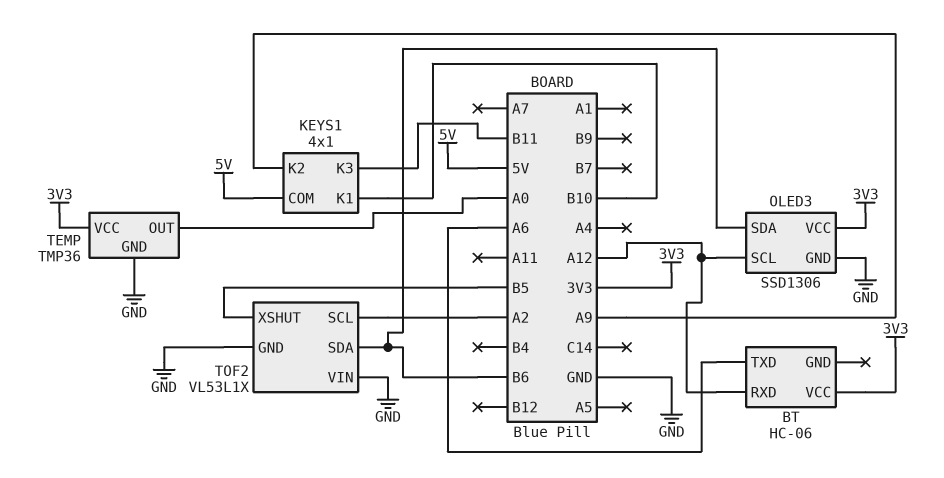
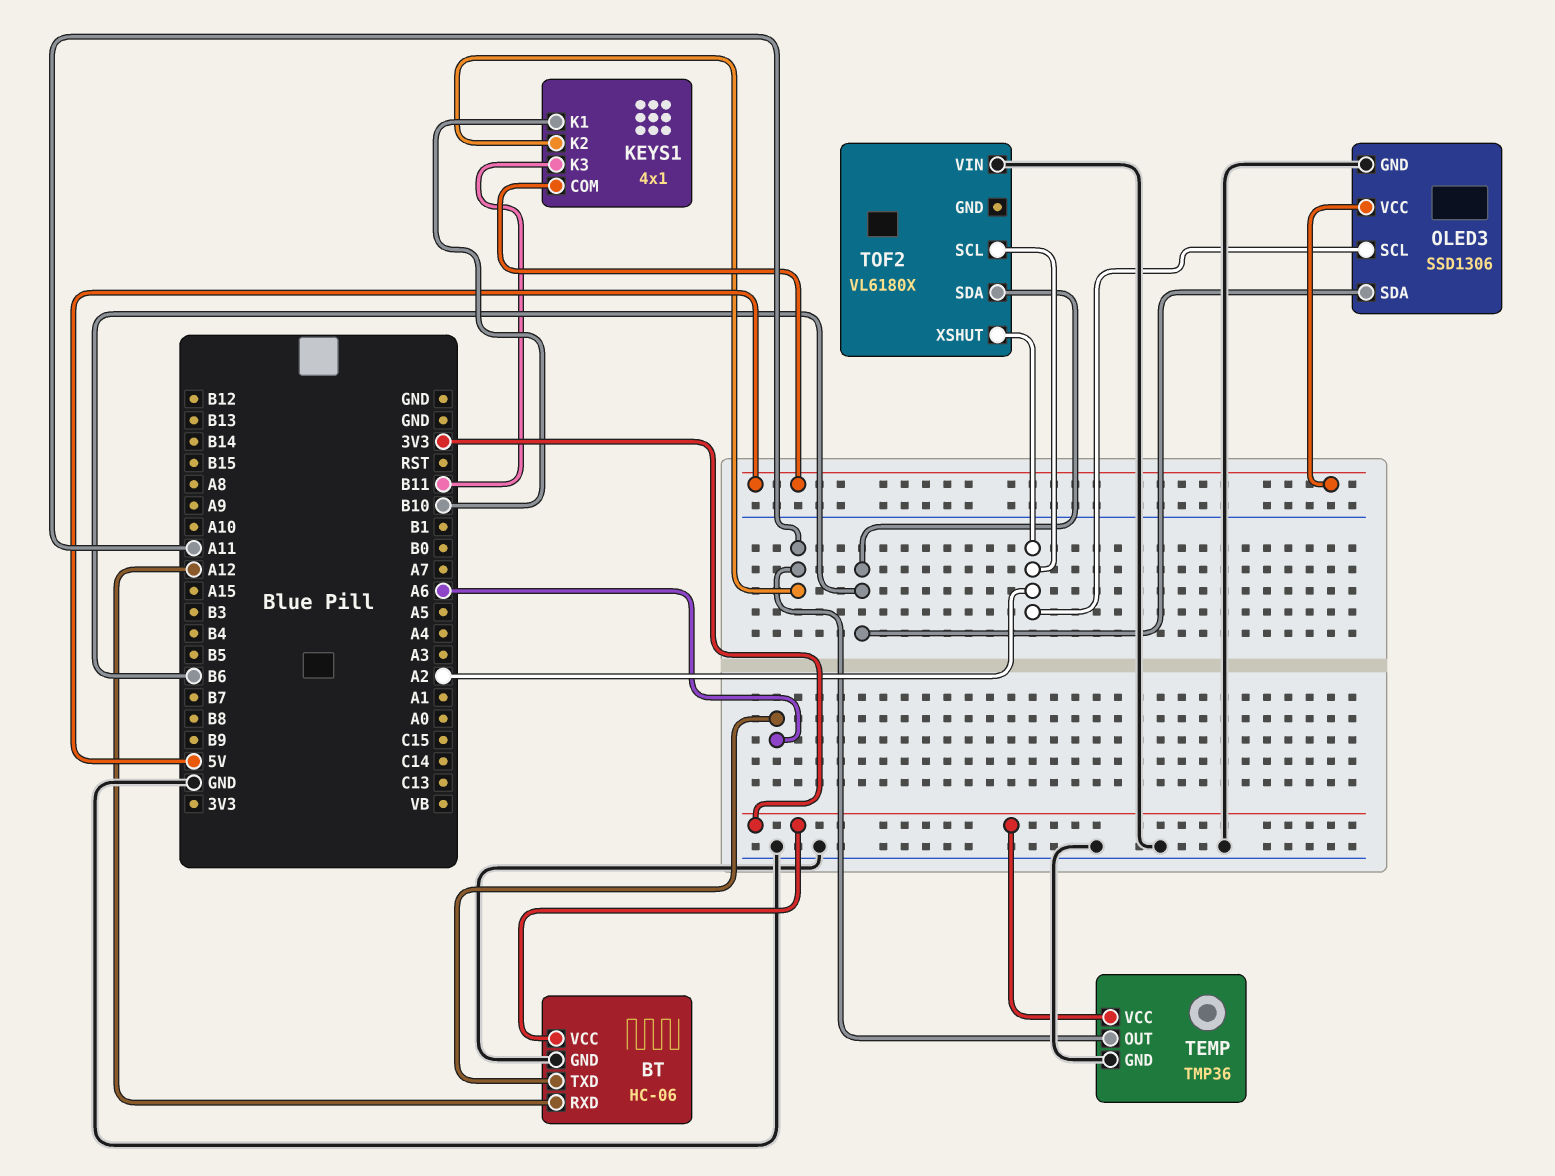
BT pin GND: none -> GND
KEYS1 pin K2: A9 -> A11
OLED3 pin SCL: A12 -> A2
OLED3 pin VCC: 3V3 -> 5V
TEMP pin OUT: A0 -> A11
TOF2: VL53L1X -> VL6180X
TOF2 pin GND: GND -> none
TOF2 pin XSHUT: B5 -> A2

